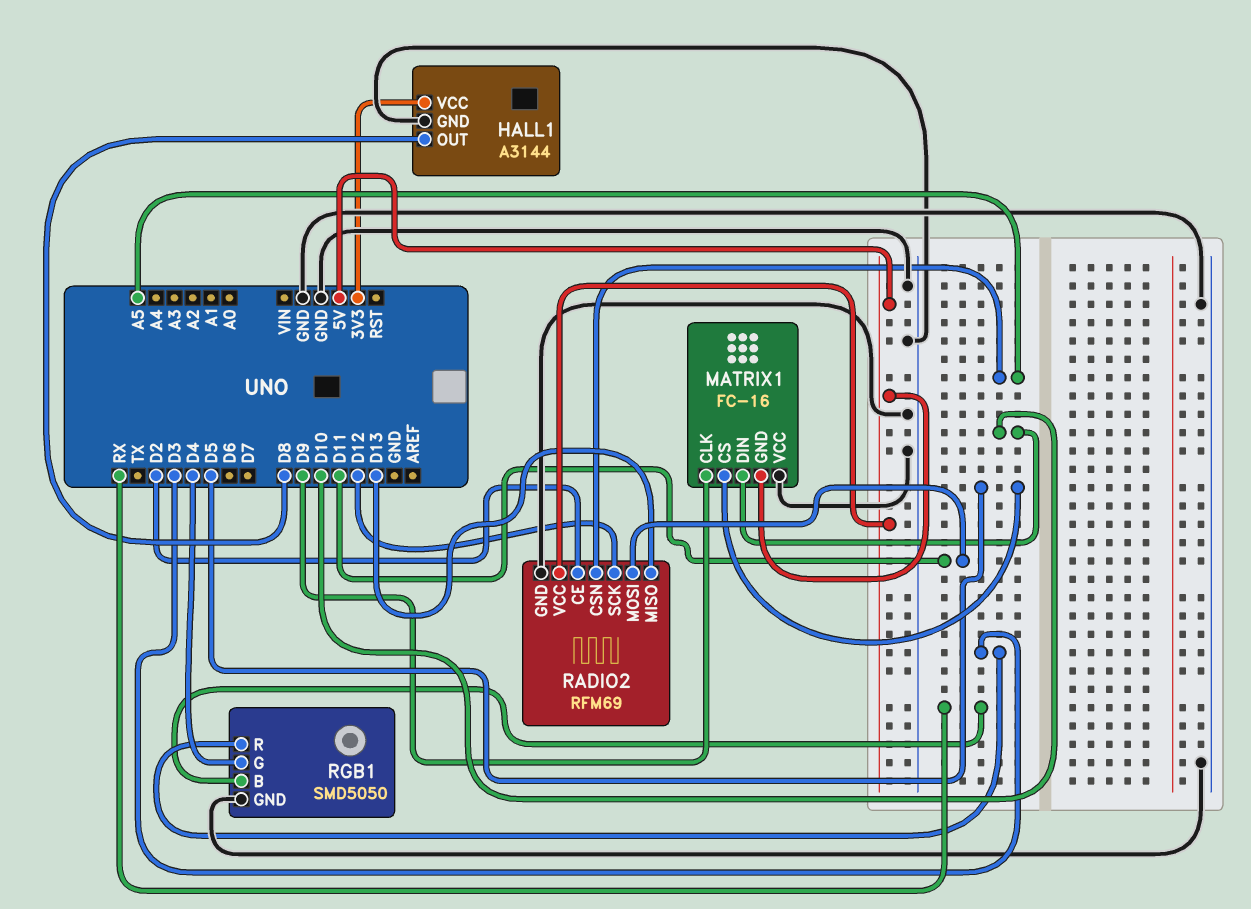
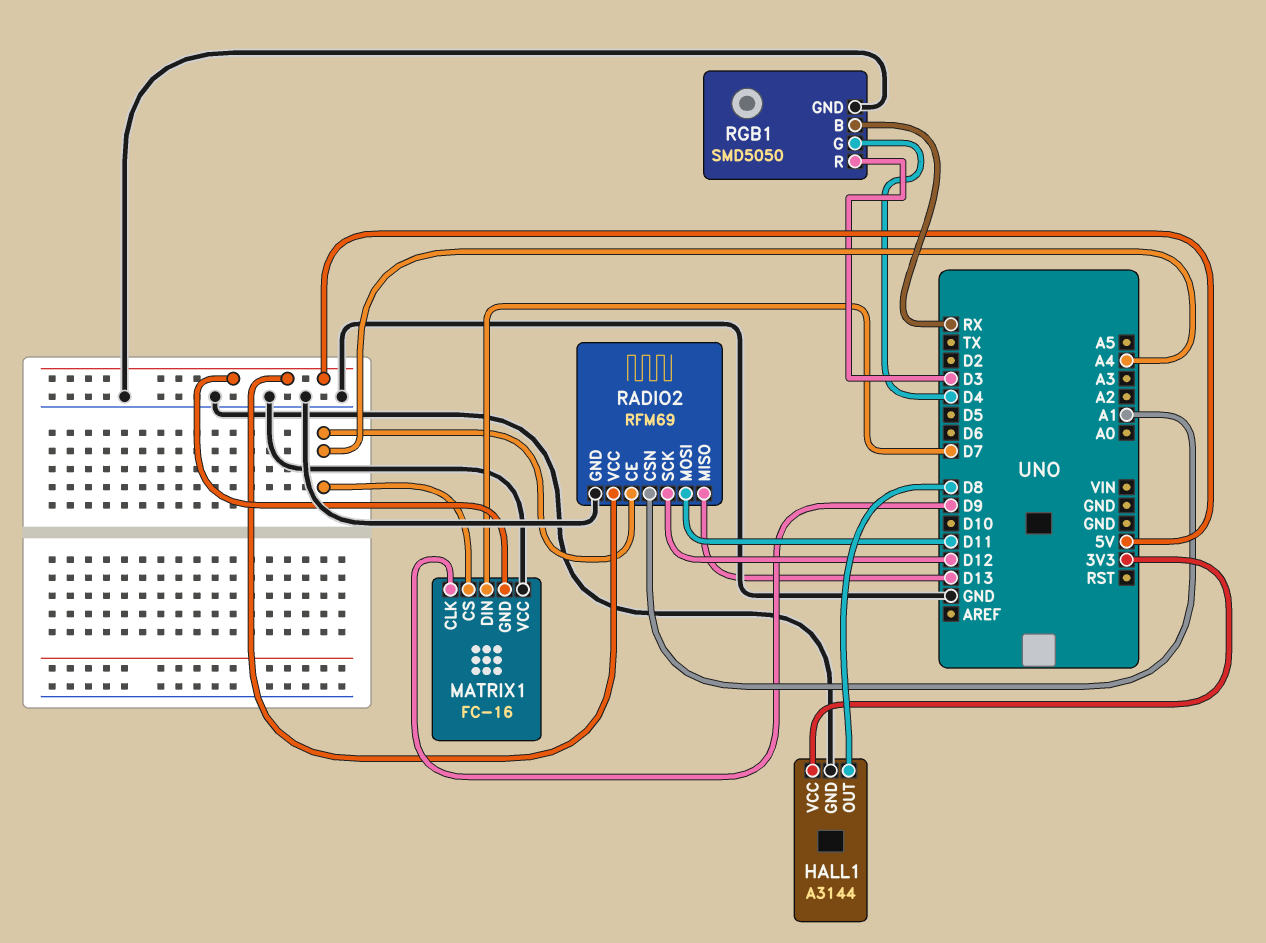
MATRIX1 pin CS: D5 -> A4
MATRIX1 pin DIN: D10 -> D7
RADIO2 pin CE: D2 -> A4
RADIO2 pin CSN: A5 -> A1

